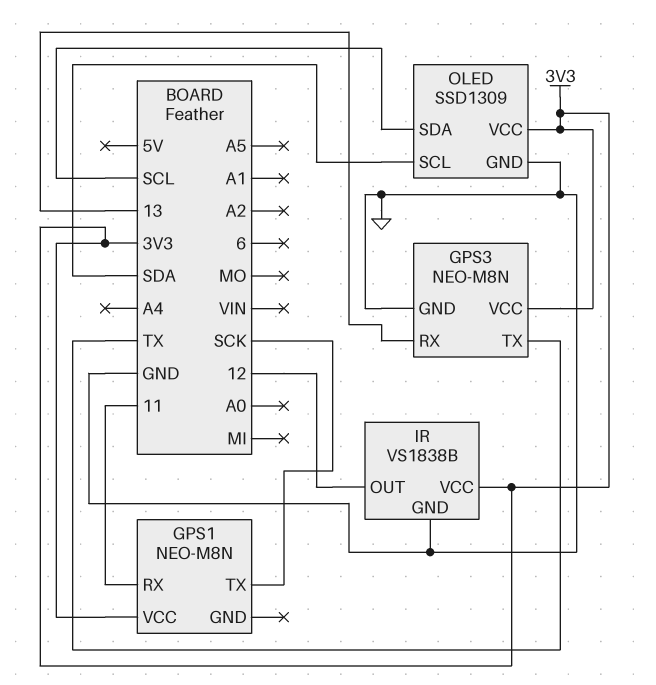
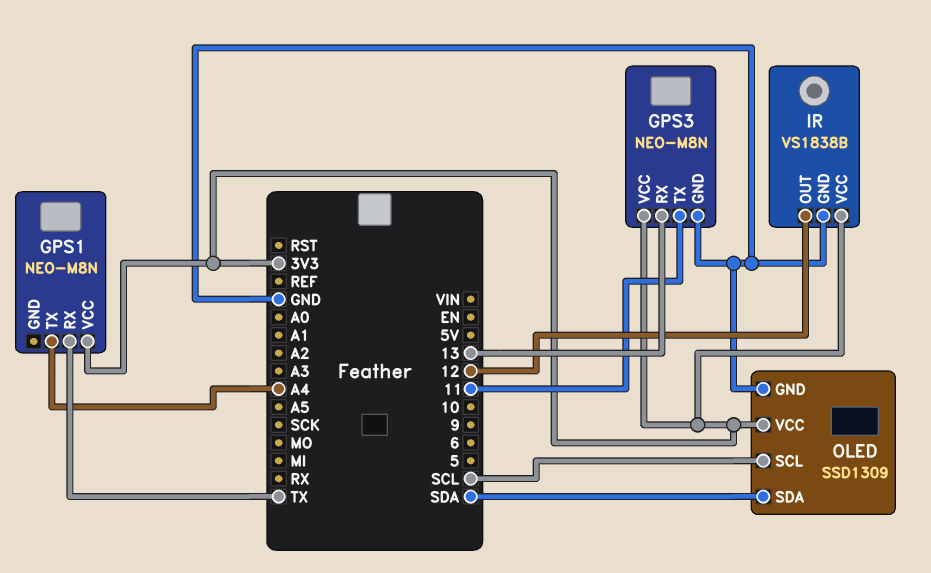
GPS1 pin RX: 11 -> TX
GPS1 pin TX: SCK -> A4
GPS3 pin TX: TX -> 11
OLED pin SCL: SDA -> SCL
OLED pin SDA: SCL -> SDA

